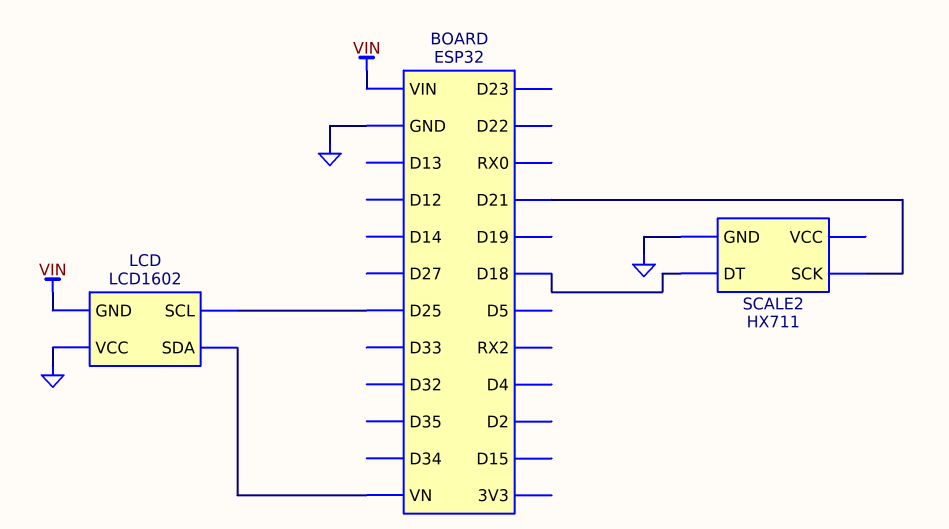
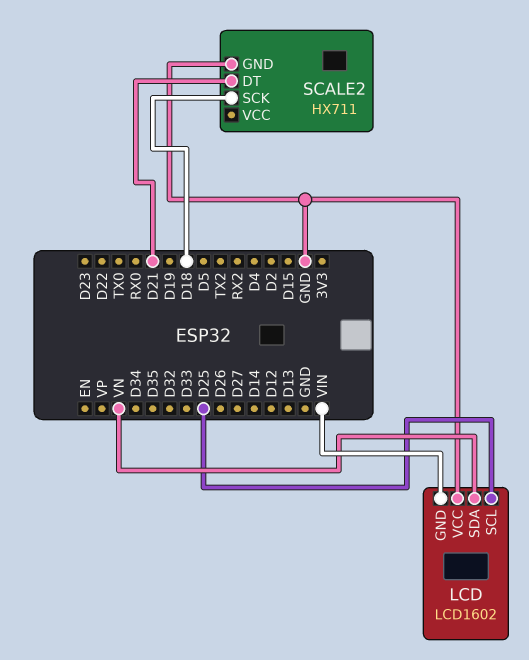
SCALE2 pin DT: D18 -> D21
SCALE2 pin SCK: D21 -> D18

